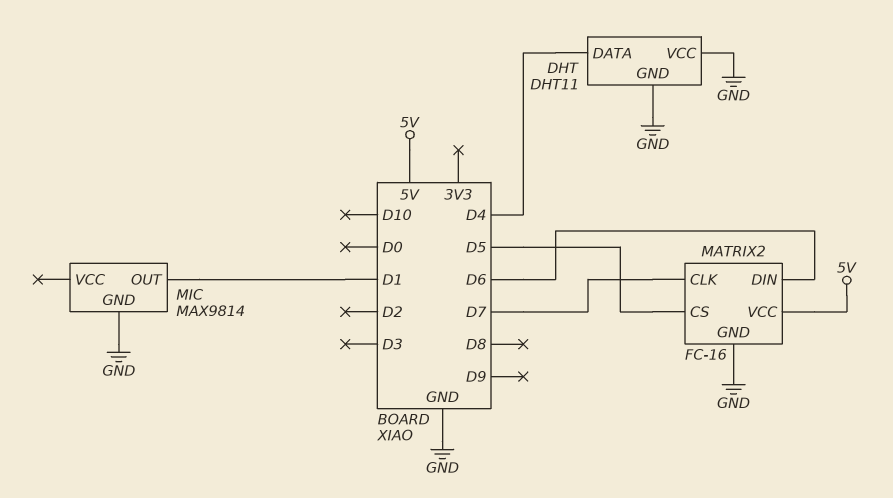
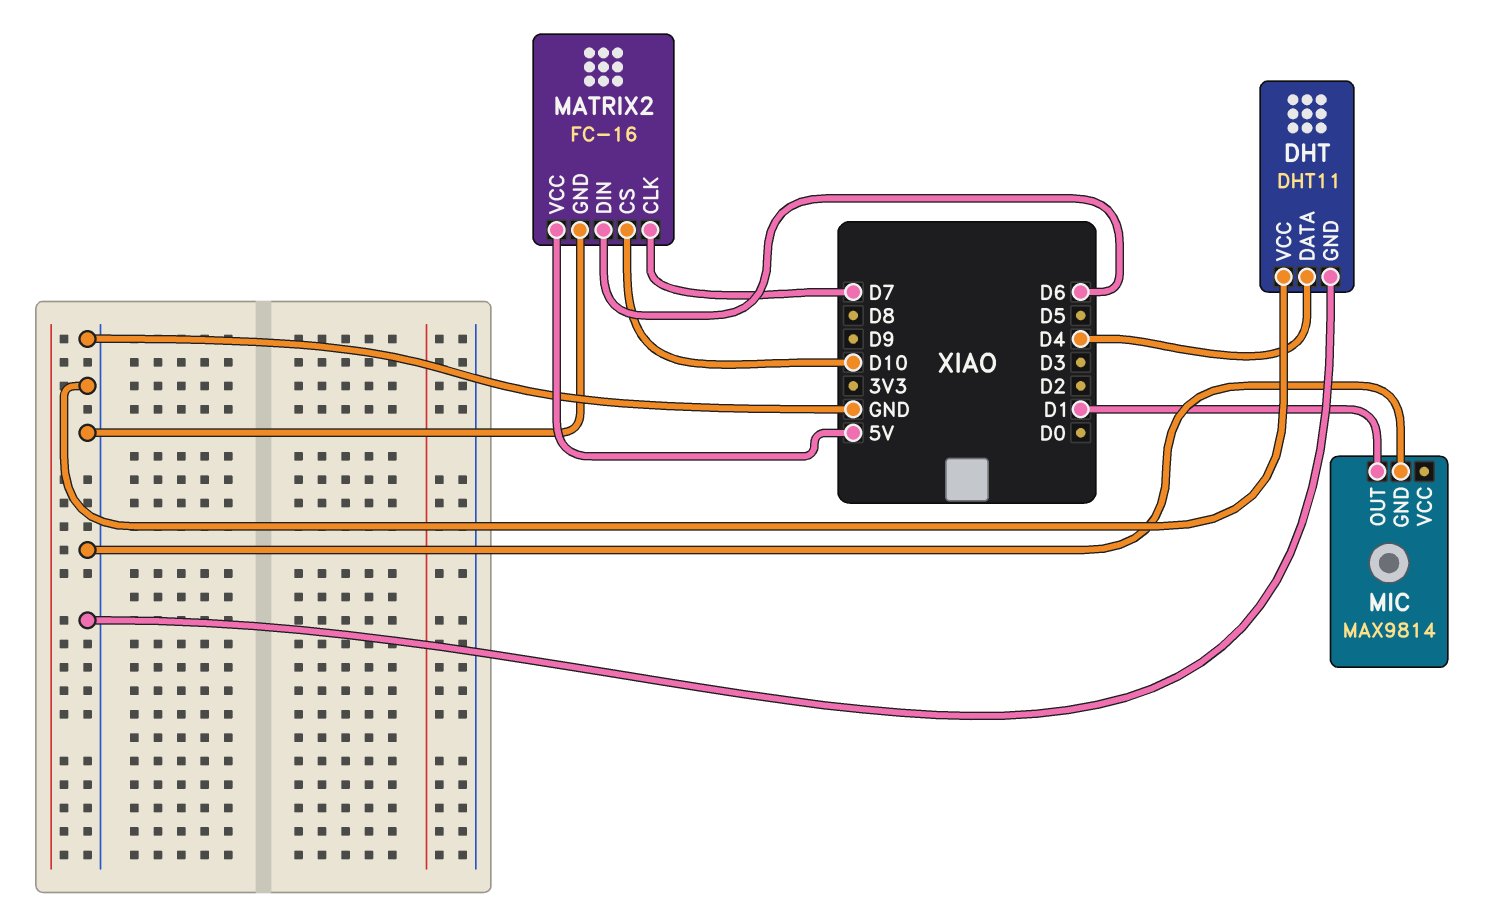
MATRIX2 pin CS: D5 -> D10

